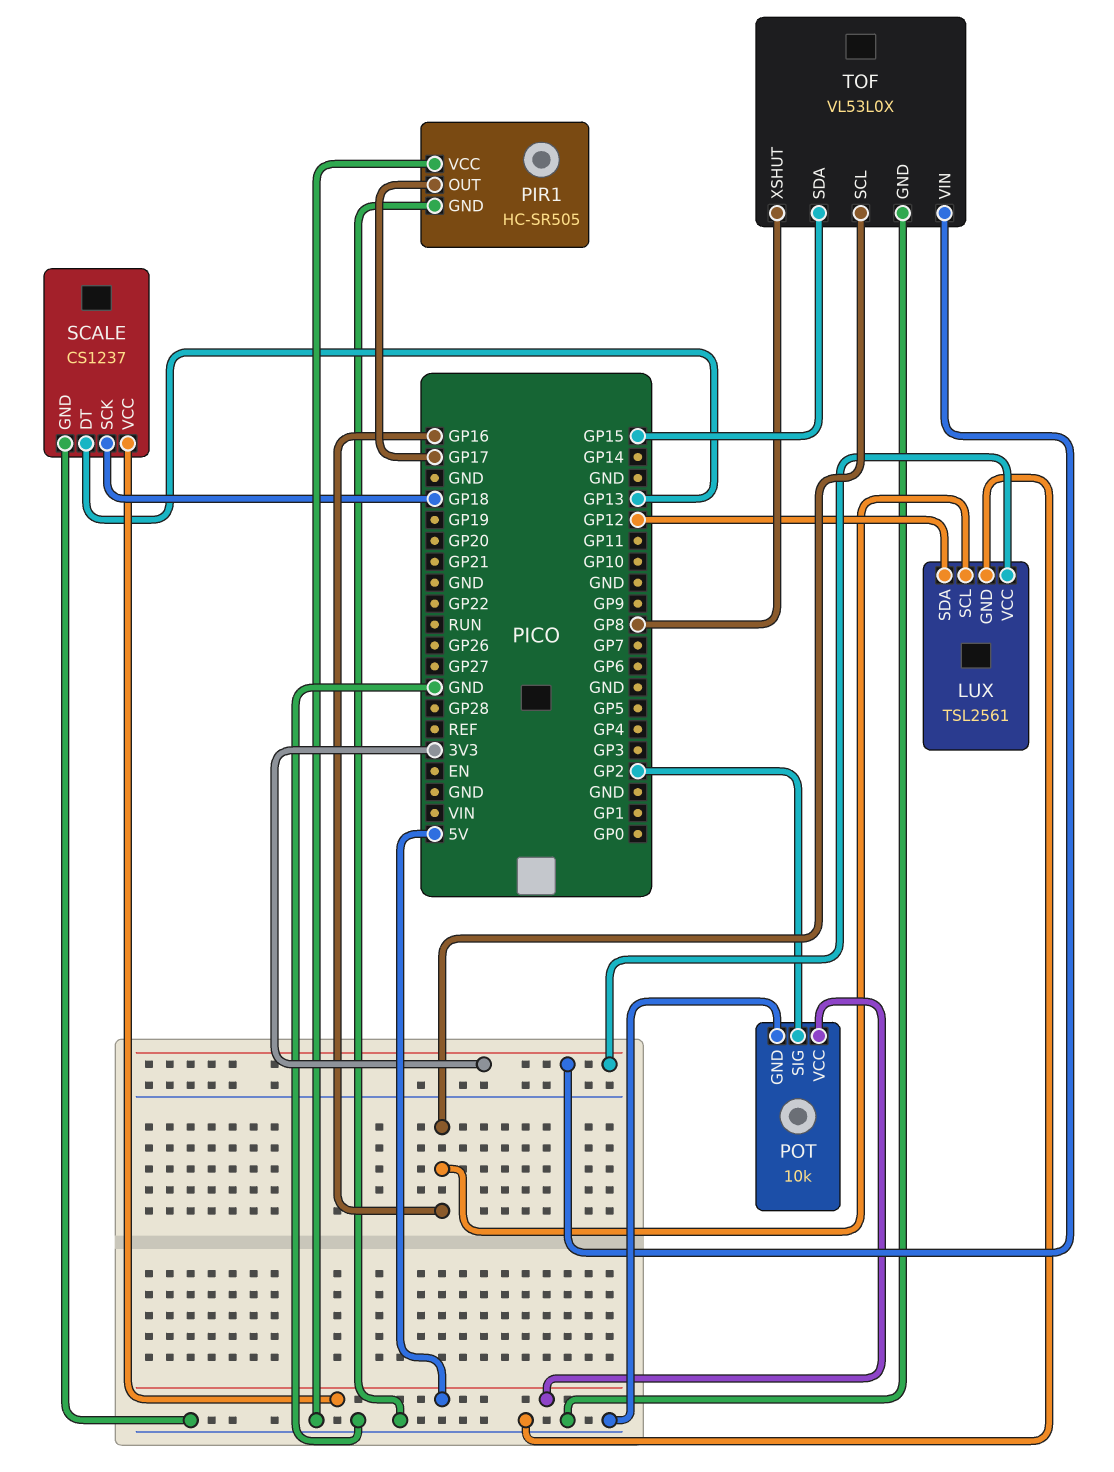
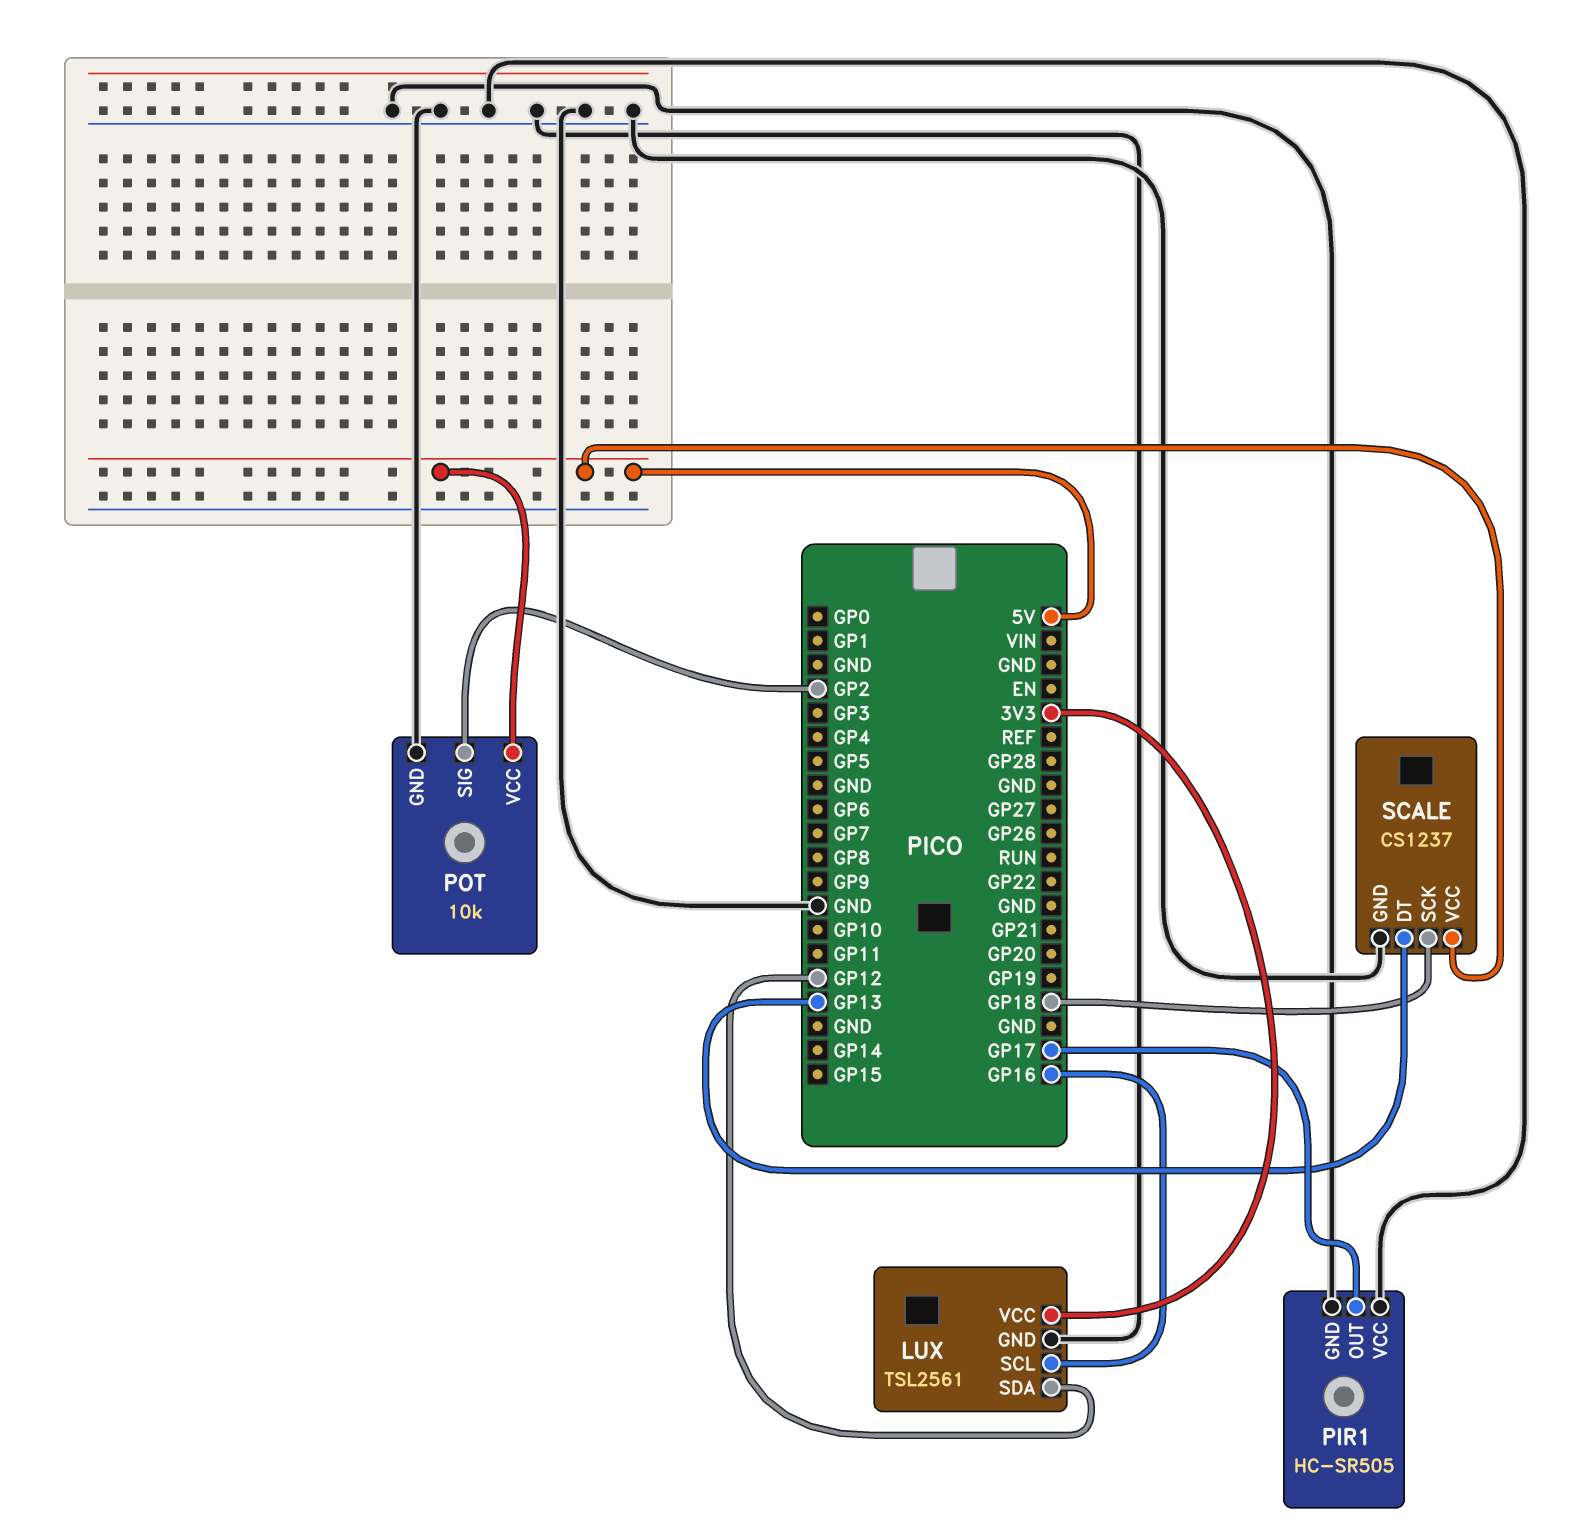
TOF: VL53L0X -> none
TOF pin GND: GND -> none
TOF pin SCL: GP16 -> none
TOF pin SDA: GP15 -> none
TOF pin VIN: 3V3 -> none
TOF pin XSHUT: GP8 -> none

